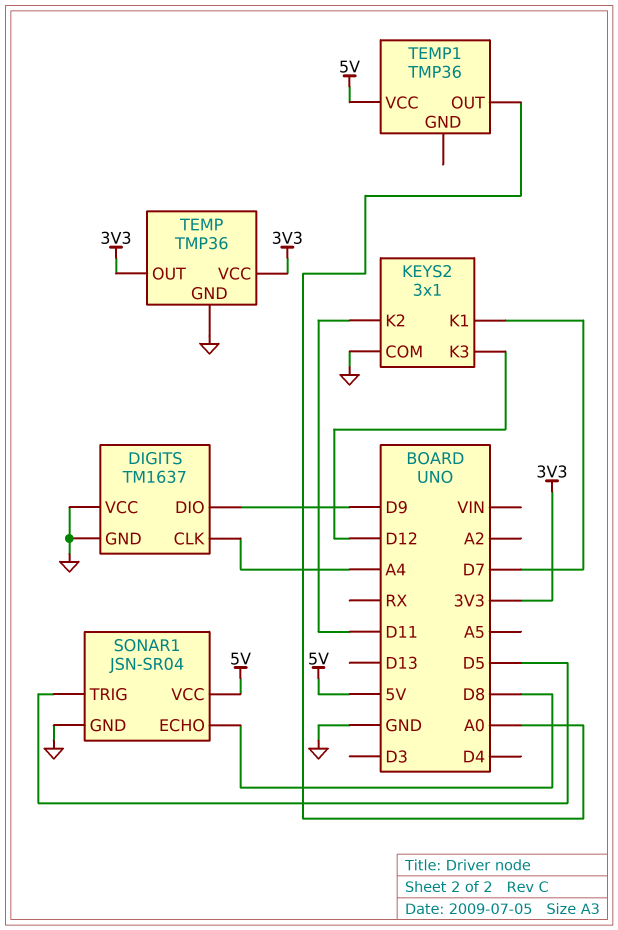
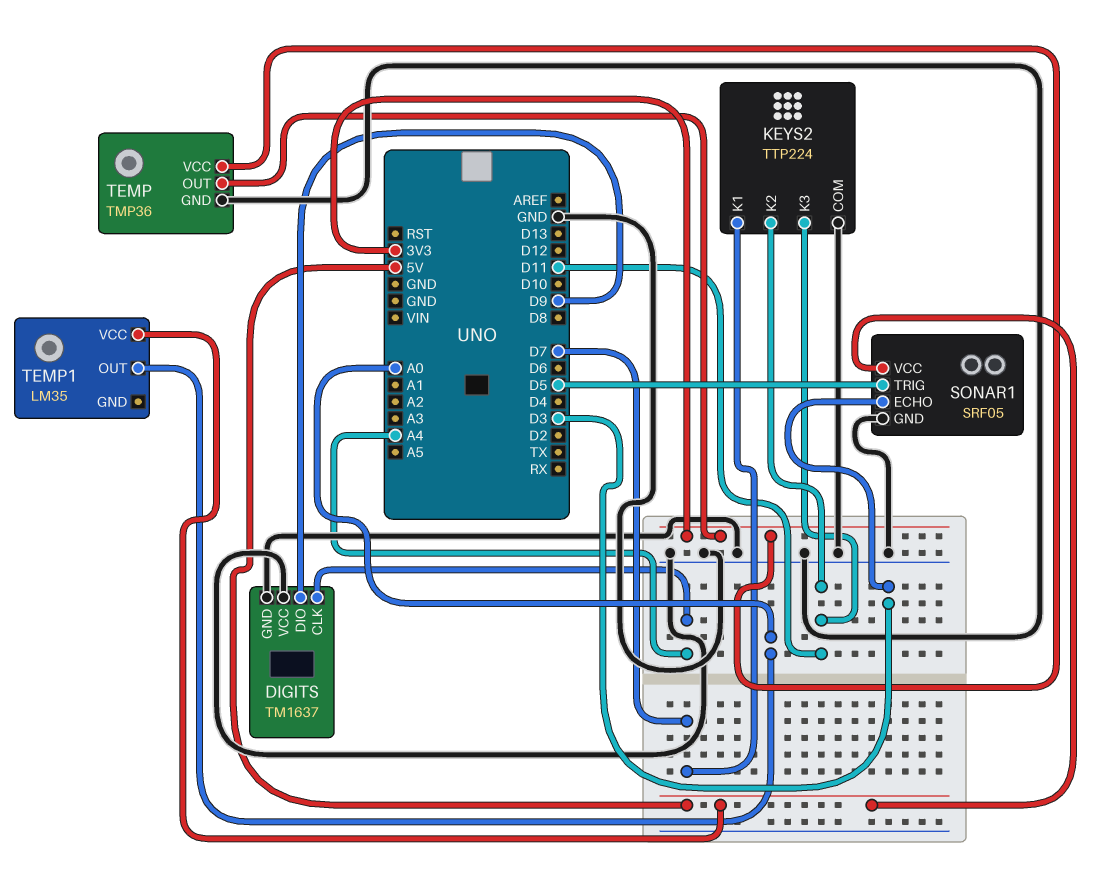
KEYS2: 3x1 -> TTP224
KEYS2 pin K3: D12 -> D11
SONAR1: JSN-SR04 -> SRF05
SONAR1 pin ECHO: D8 -> D3
TEMP1: TMP36 -> LM35

